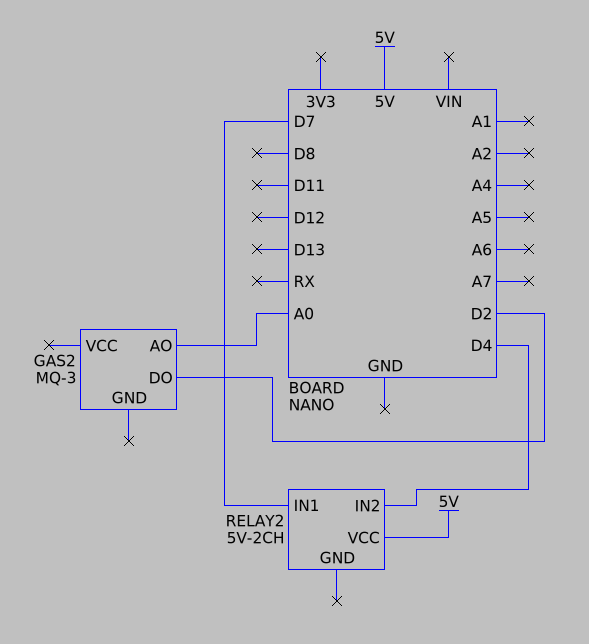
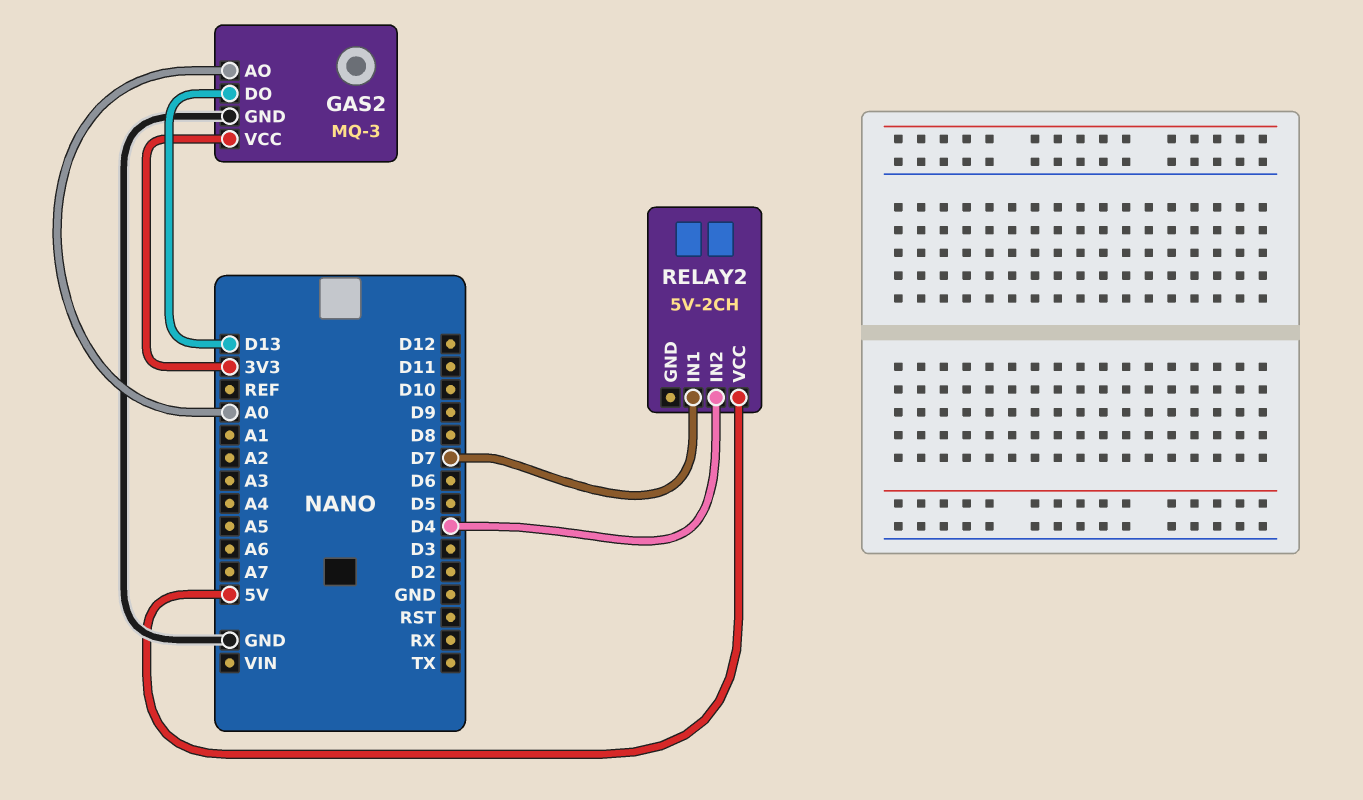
GAS2 pin DO: D2 -> D13
GAS2 pin GND: none -> GND
GAS2 pin VCC: none -> 3V3

